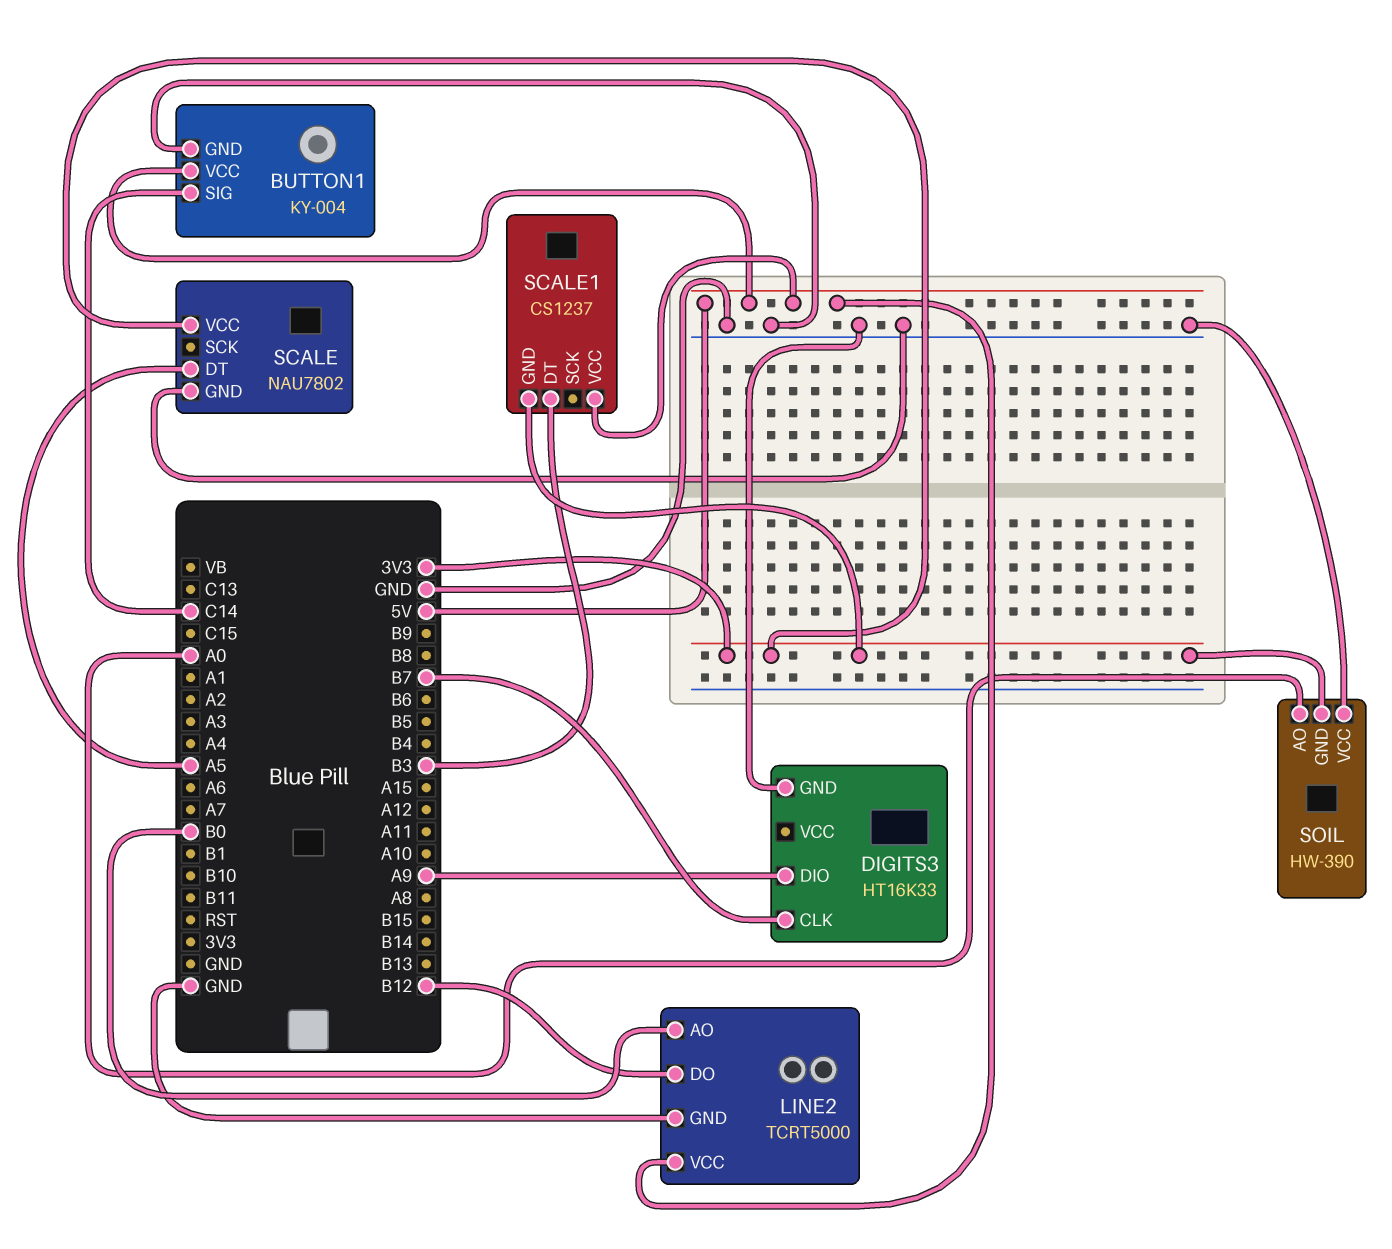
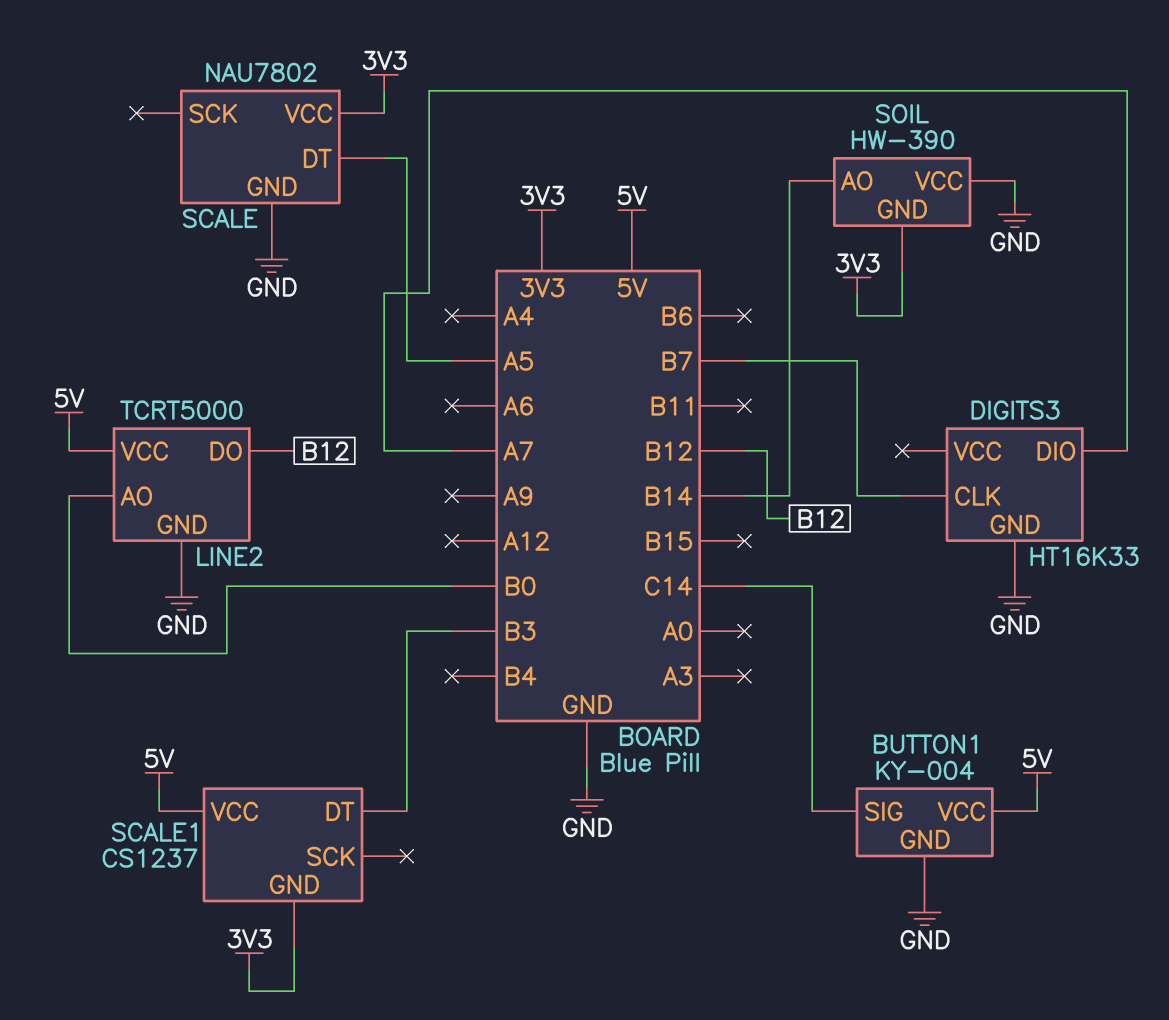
DIGITS3 pin DIO: A9 -> A7
SOIL pin AO: A0 -> B14

